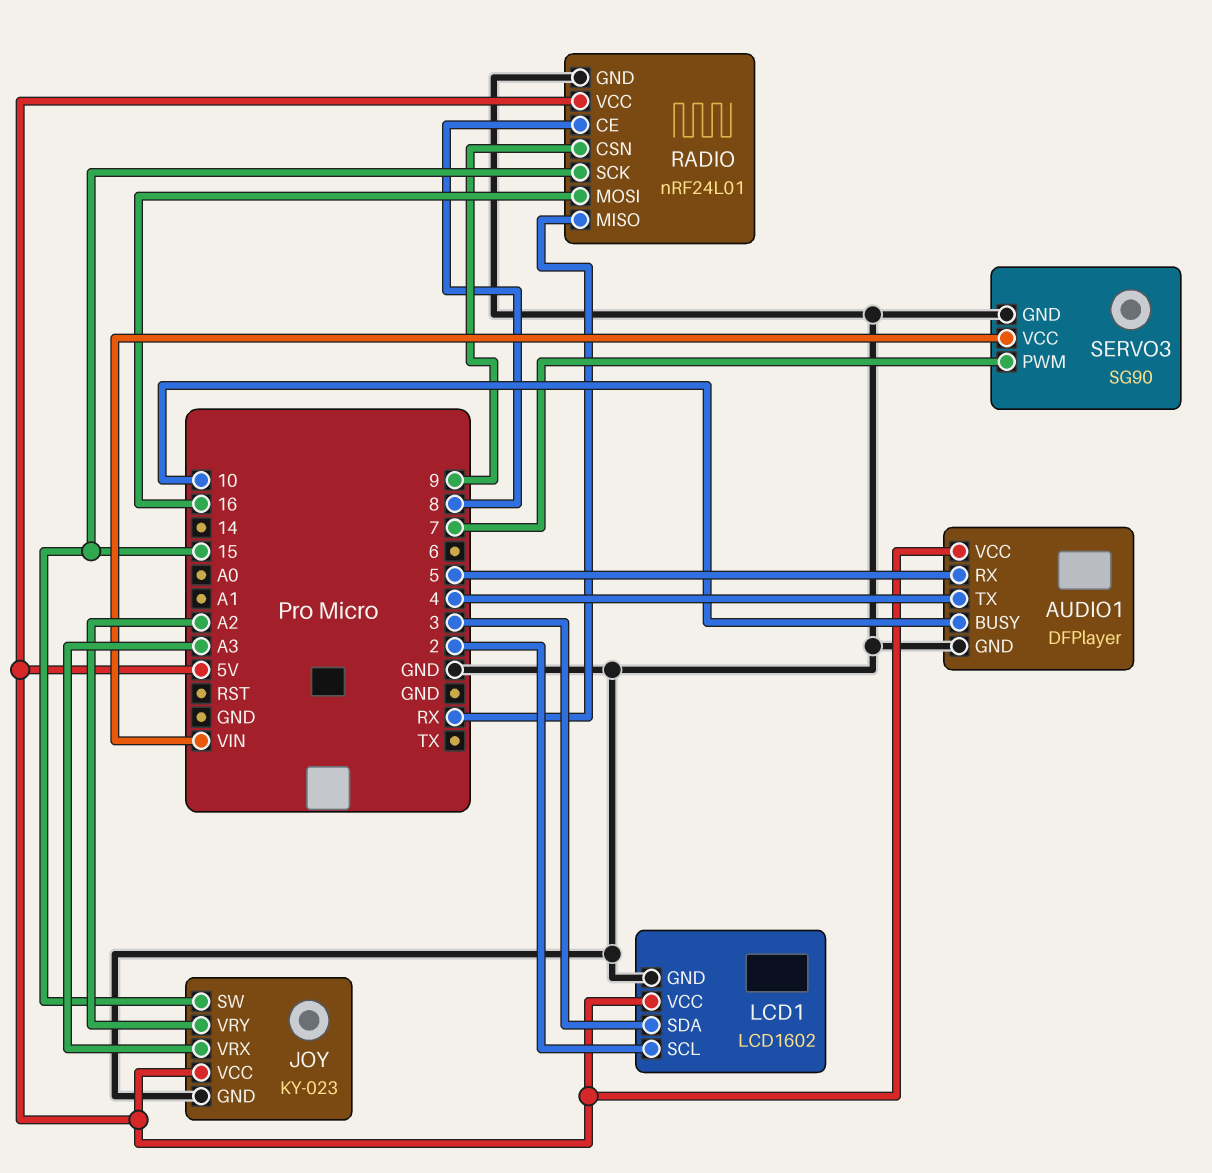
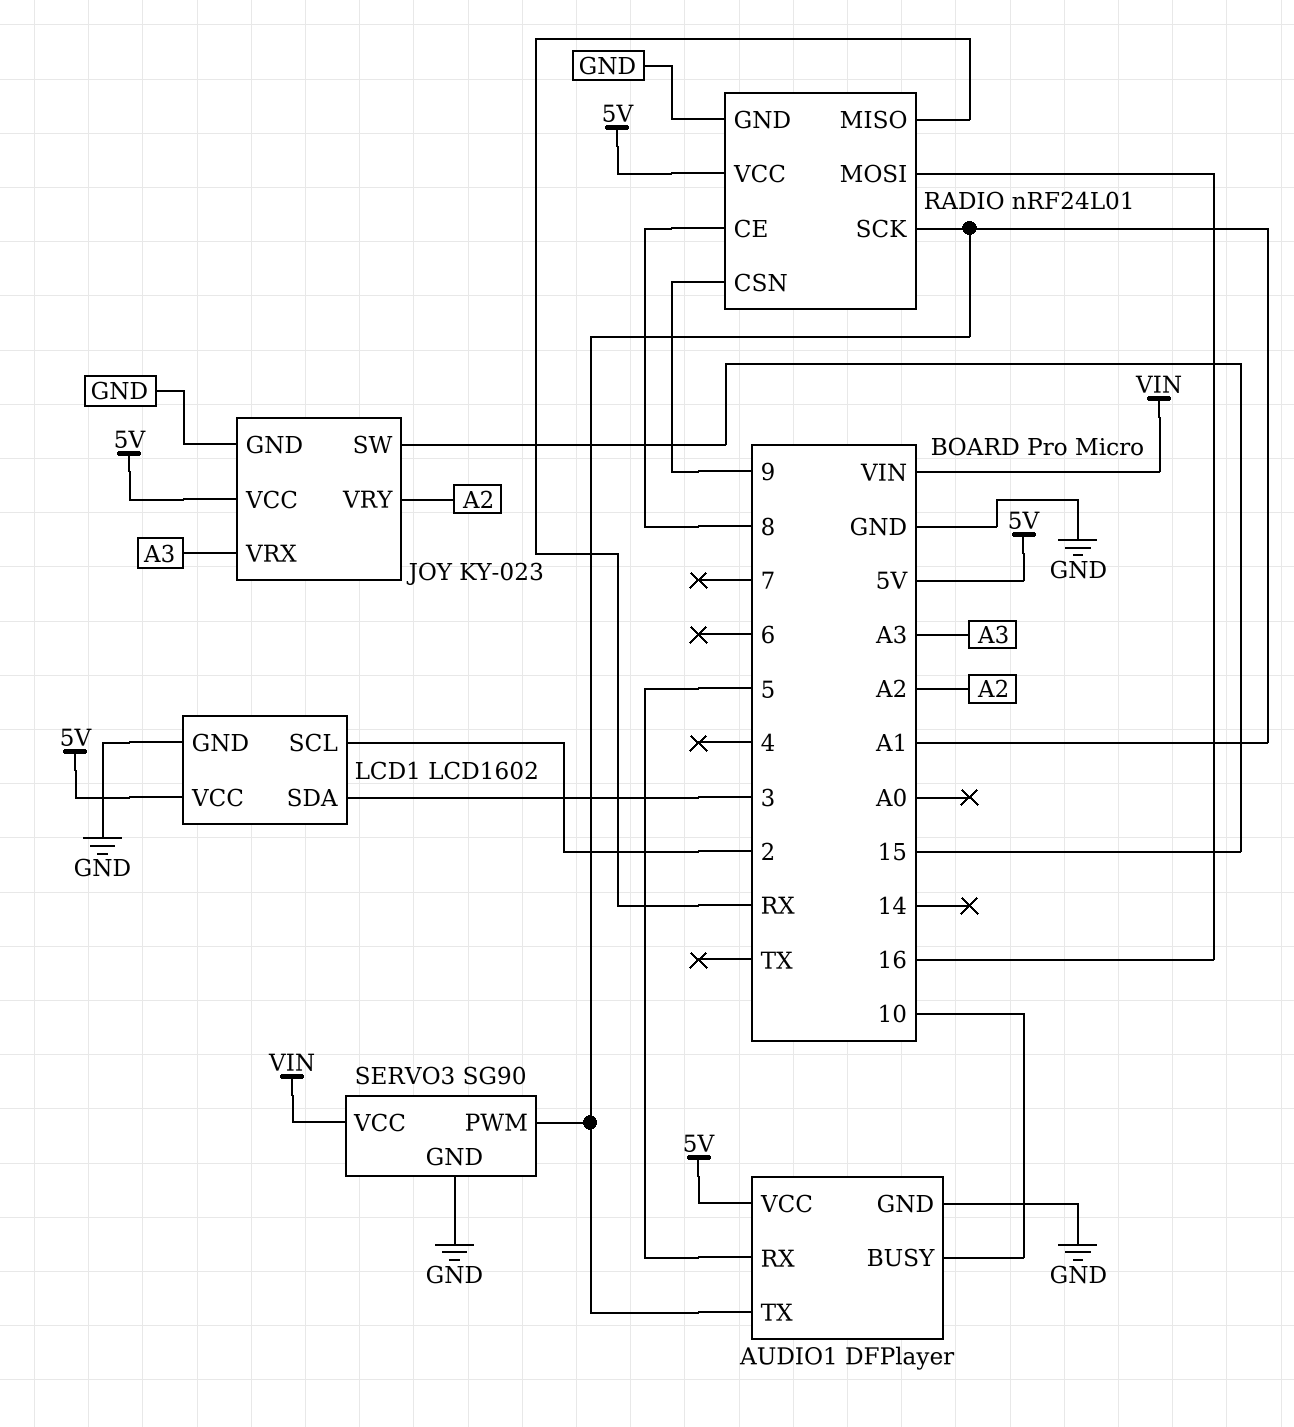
AUDIO1 pin TX: 4 -> A1
RADIO pin SCK: 15 -> A1
SERVO3 pin PWM: 7 -> A1

